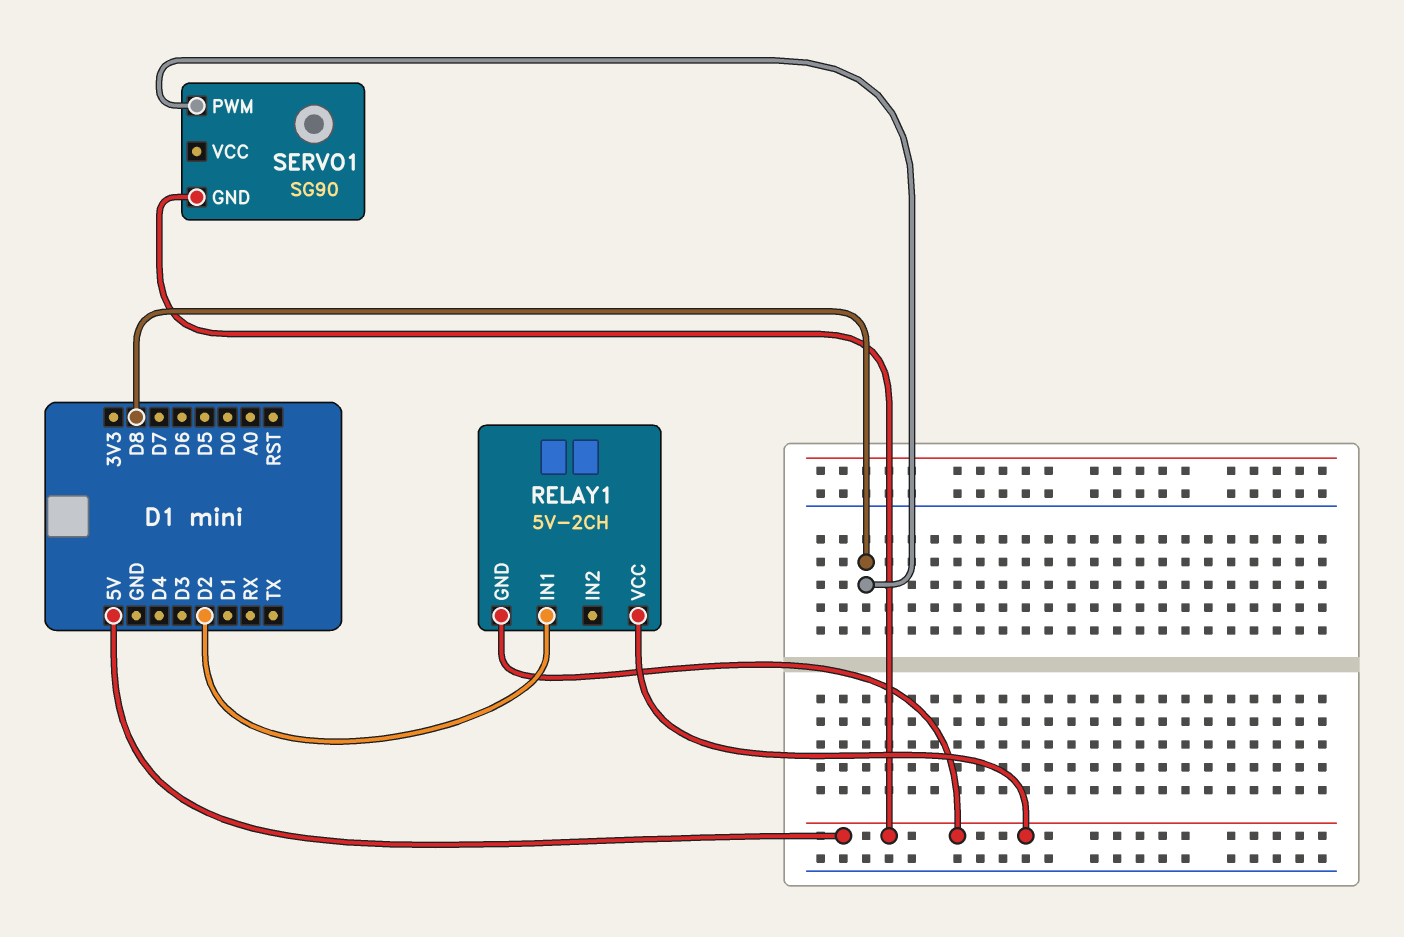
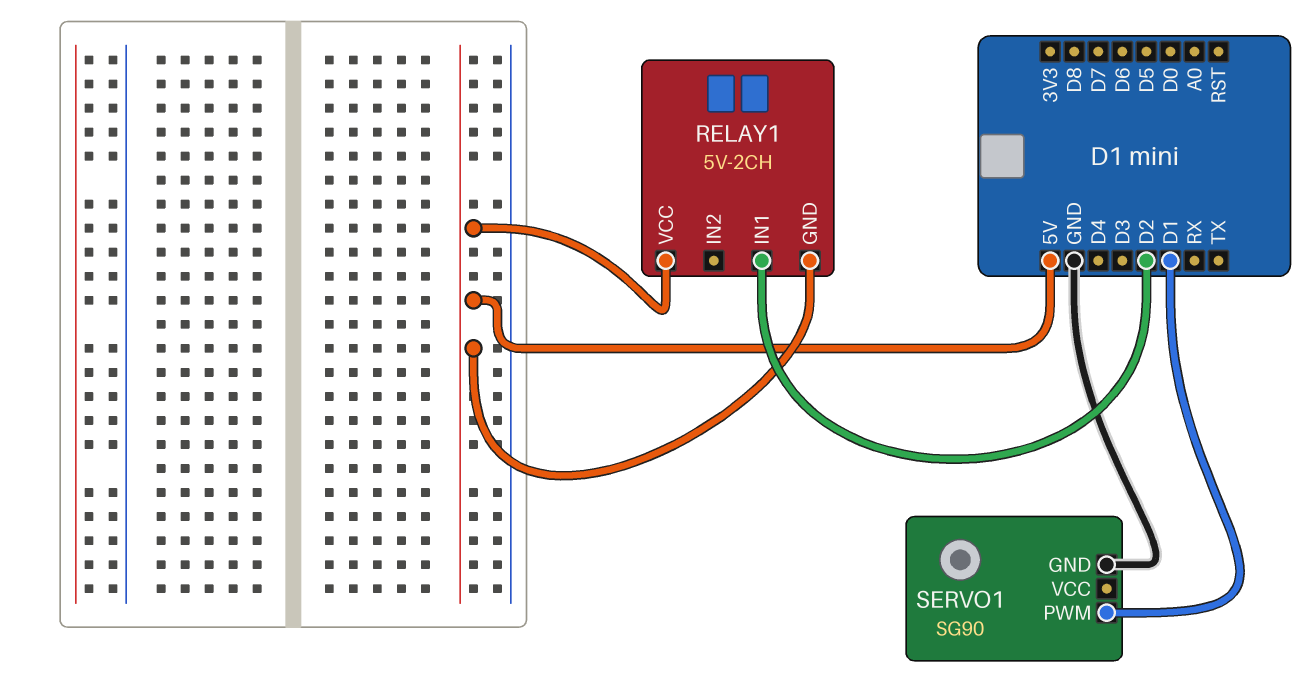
SERVO1 pin GND: 5V -> GND
SERVO1 pin PWM: D8 -> D1

